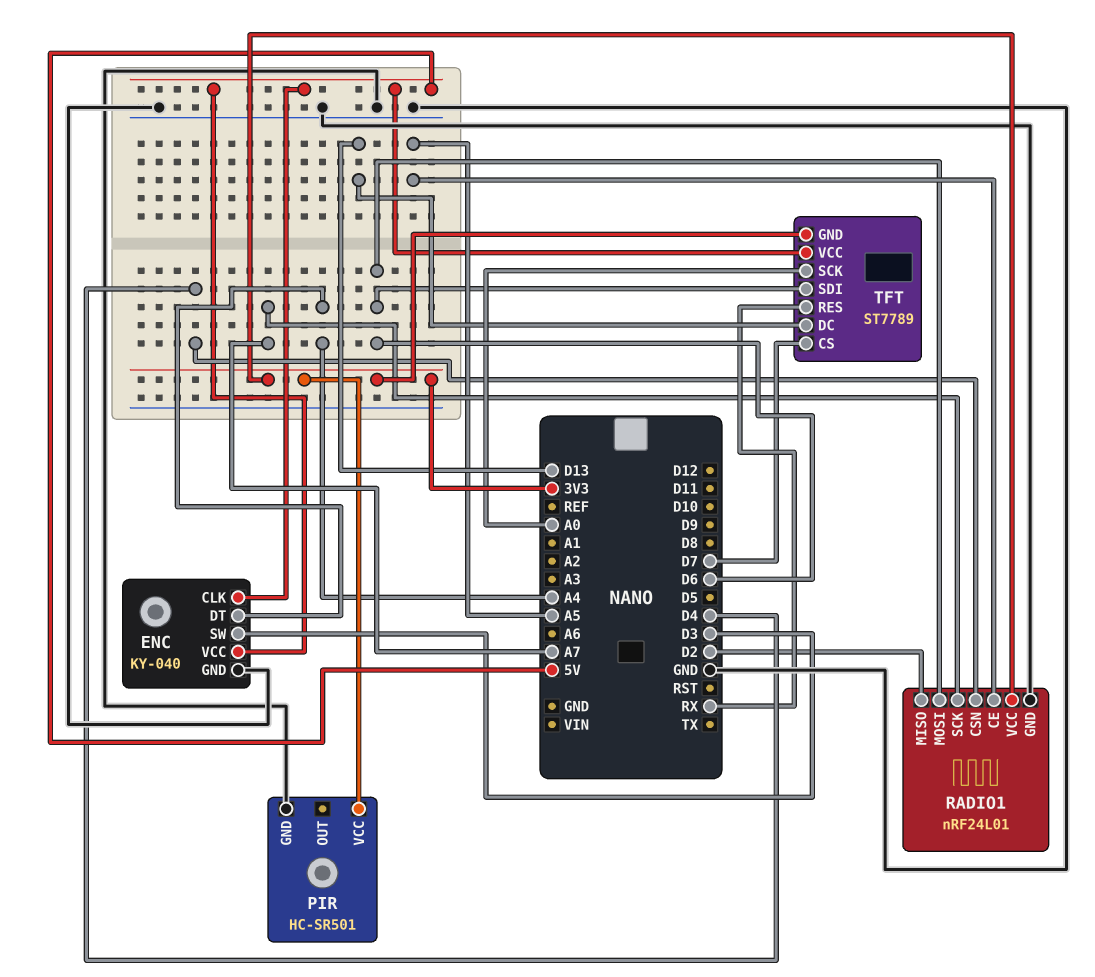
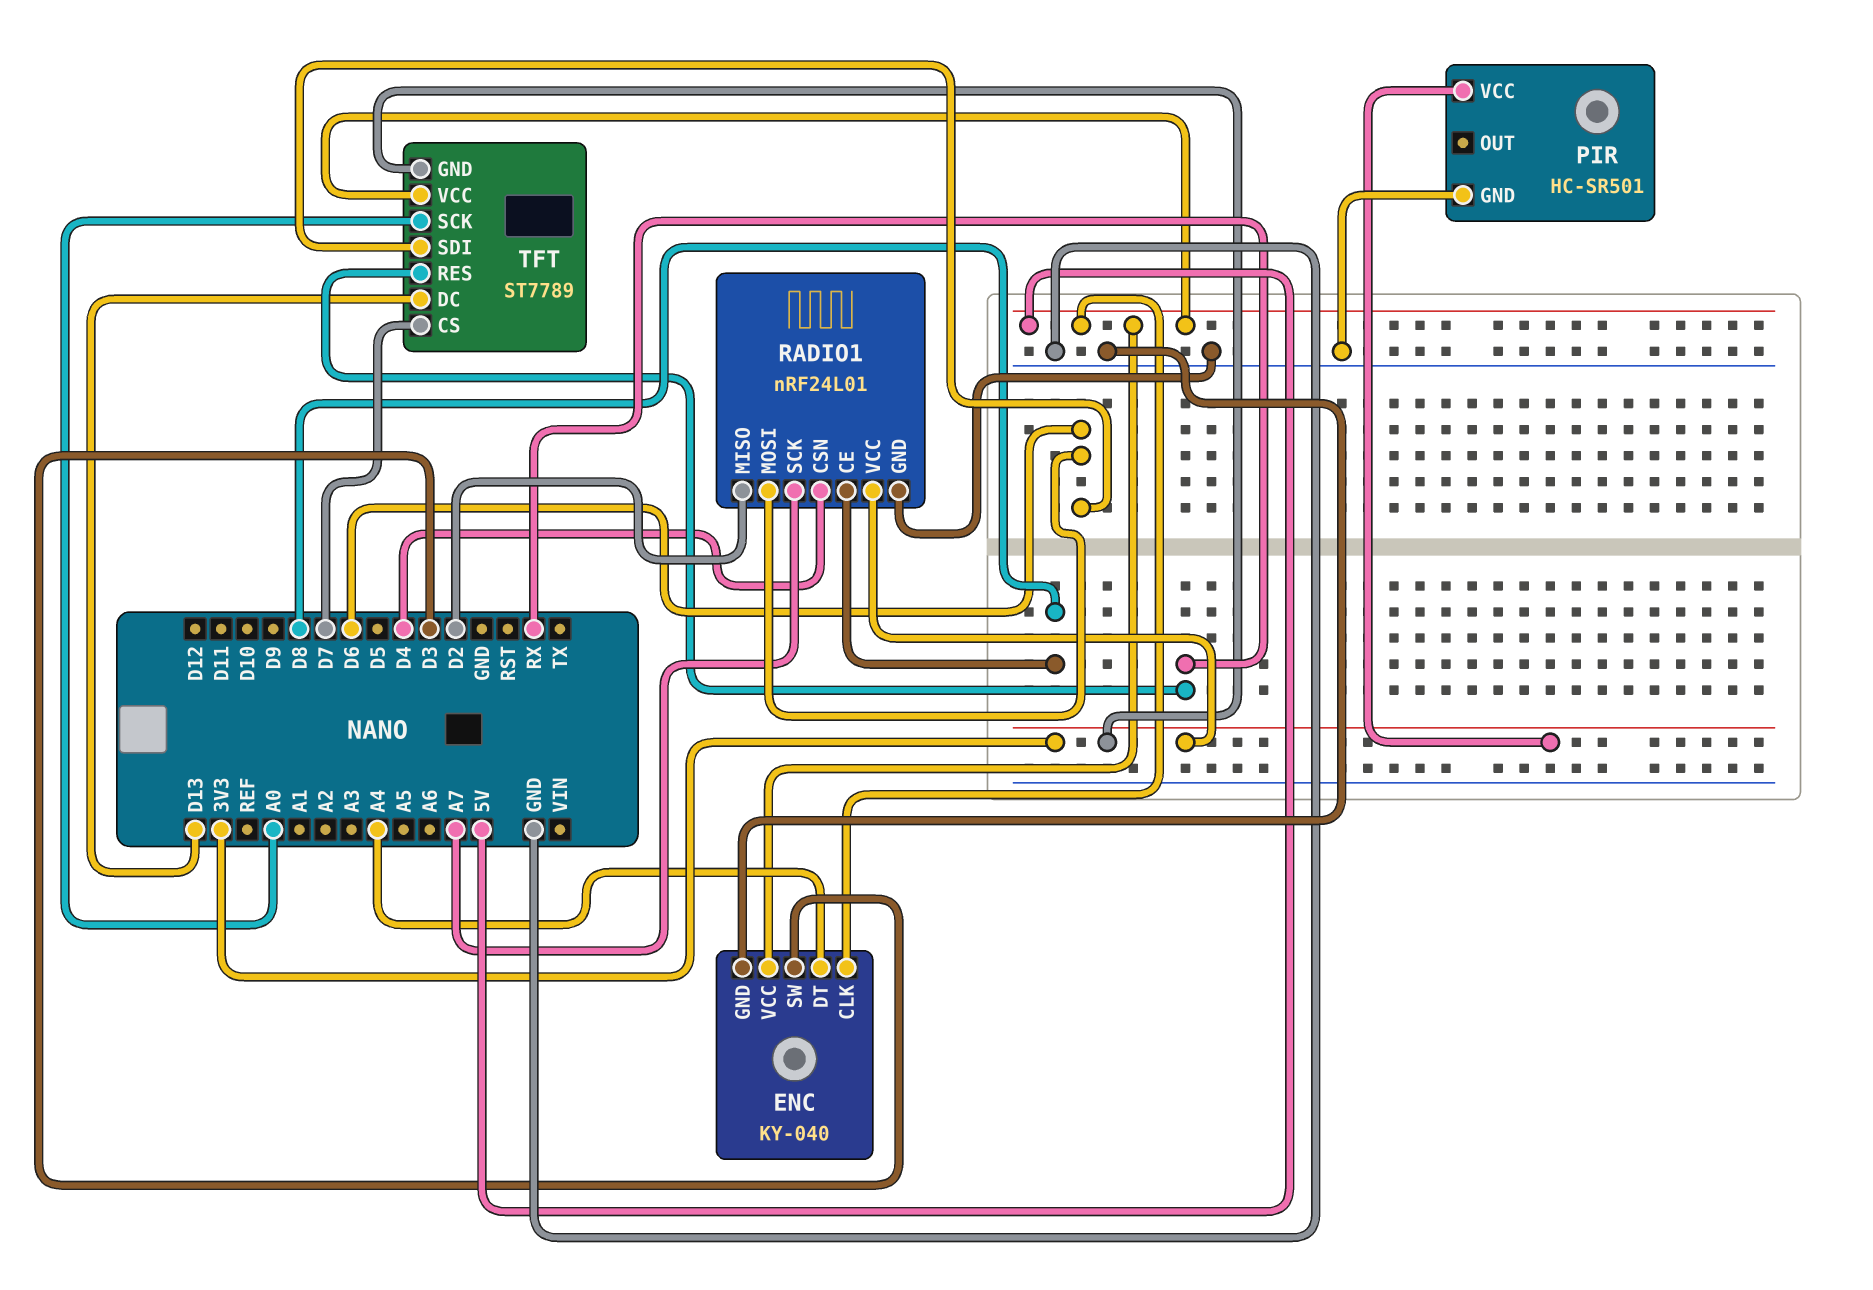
RADIO1 pin CE: A5 -> D8

